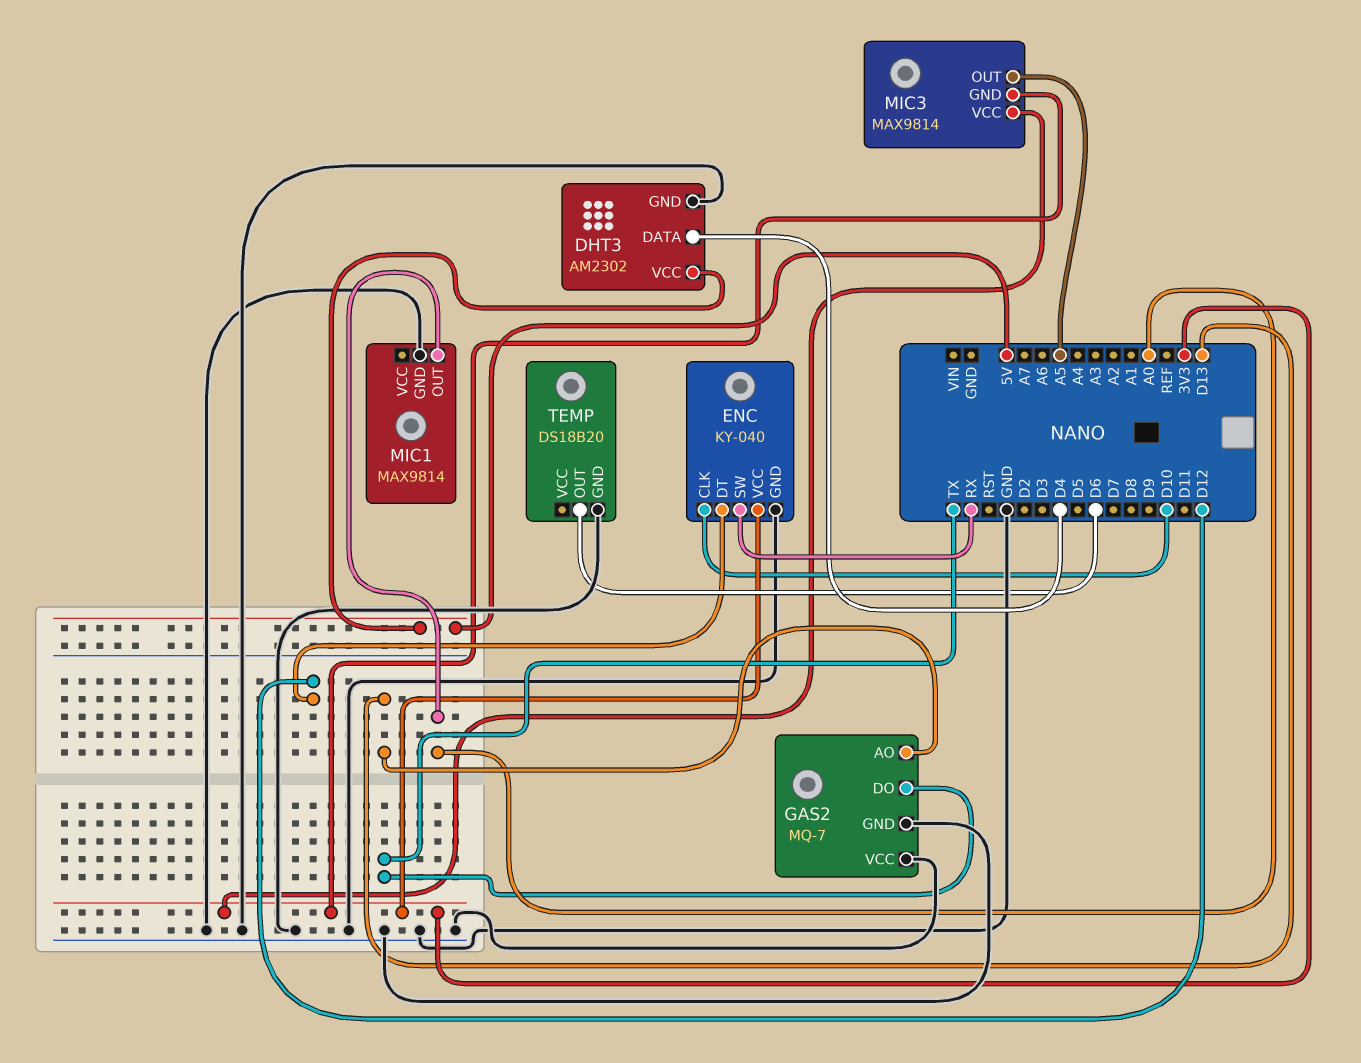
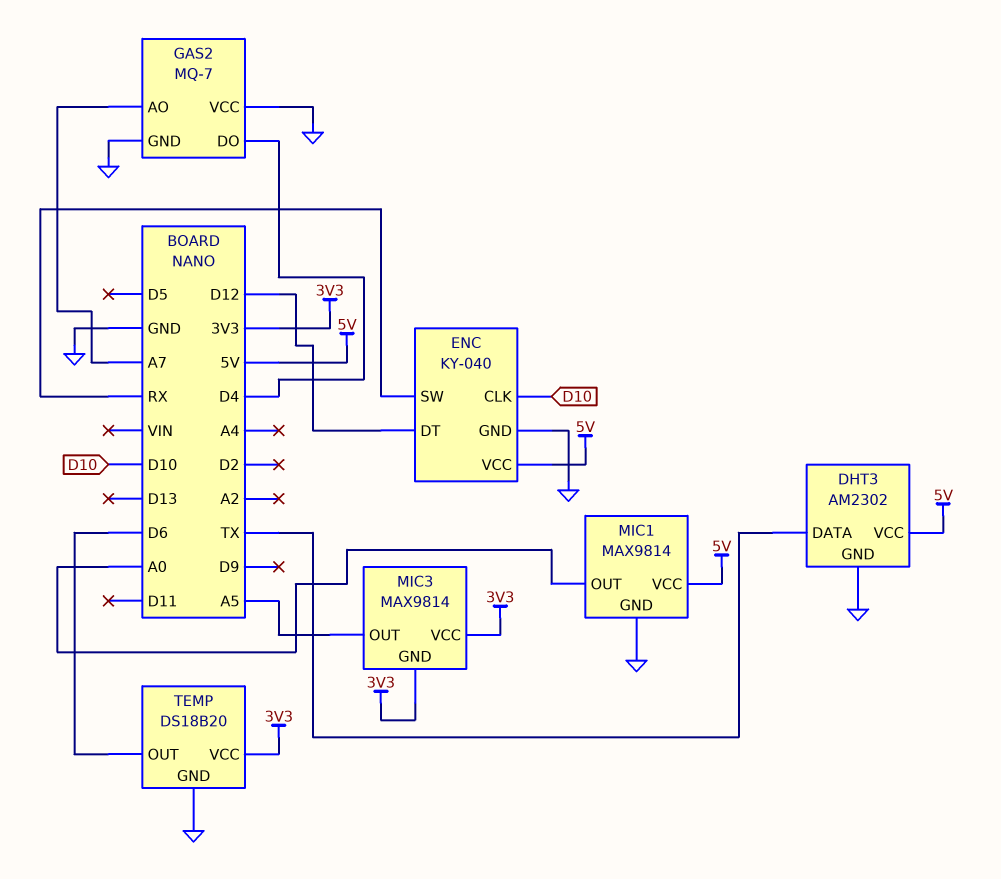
DHT3 pin DATA: D4 -> TX
ENC pin VCC: 3V3 -> 5V
GAS2 pin AO: D13 -> A7
GAS2 pin DO: TX -> D4
MIC1 pin VCC: none -> 5V
TEMP pin VCC: none -> 3V3

